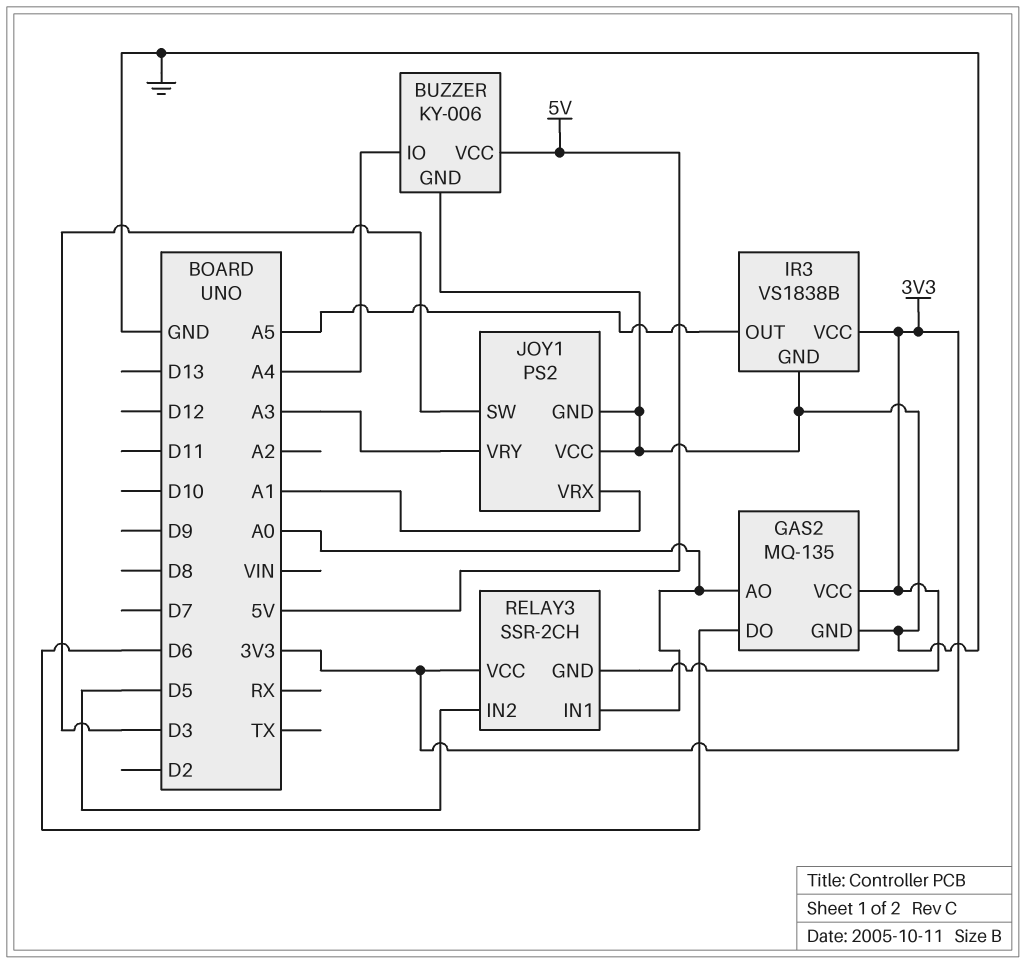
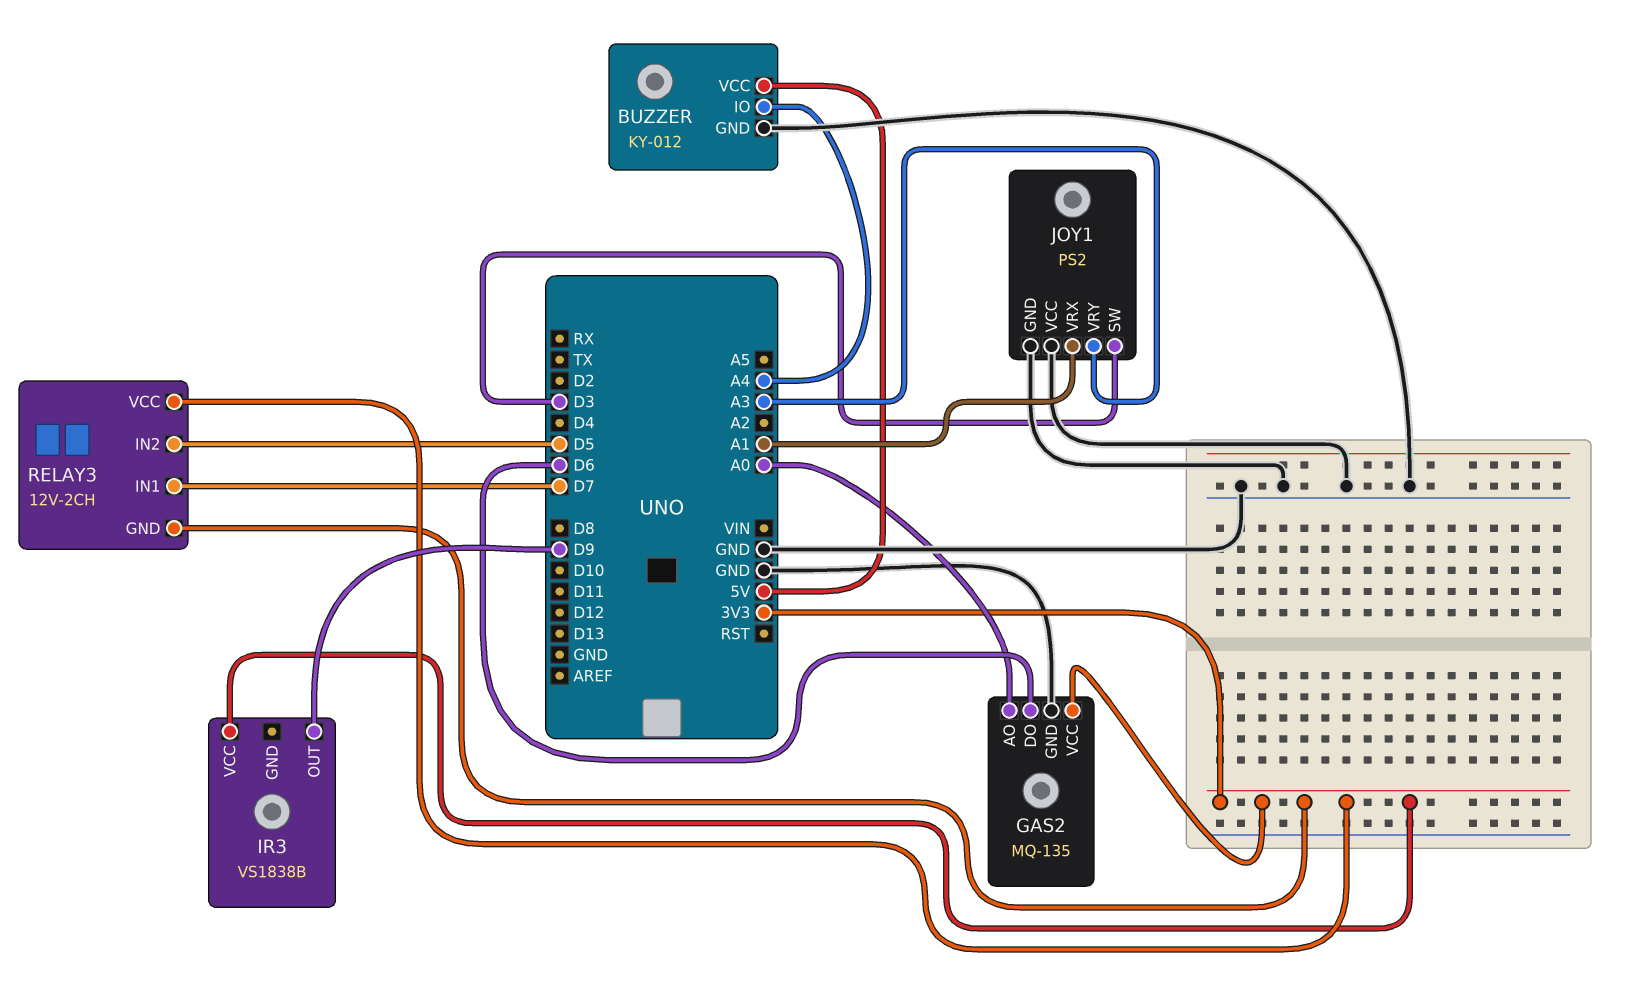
BUZZER: KY-006 -> KY-012
IR3 pin GND: GND -> none
IR3 pin OUT: A5 -> D9
RELAY3: SSR-2CH -> 12V-2CH
RELAY3 pin IN1: A0 -> D7

